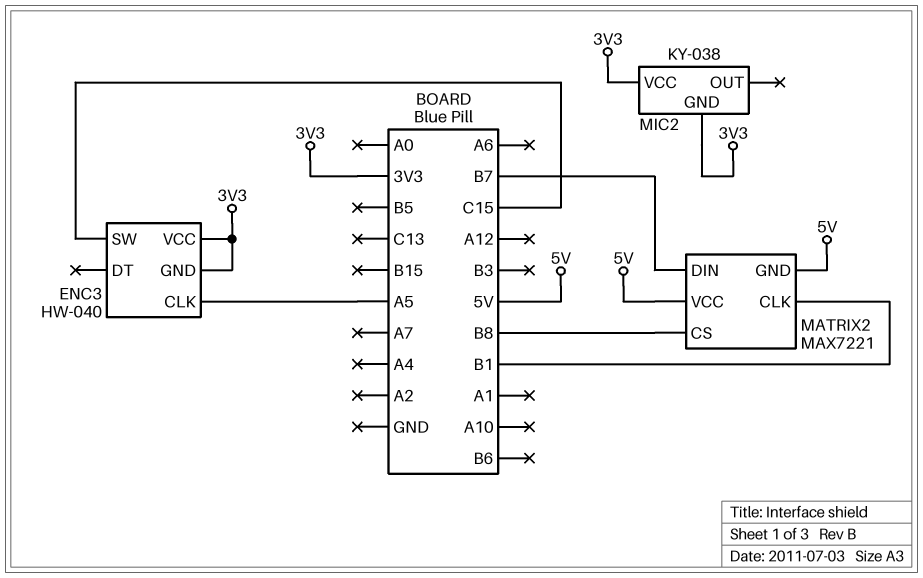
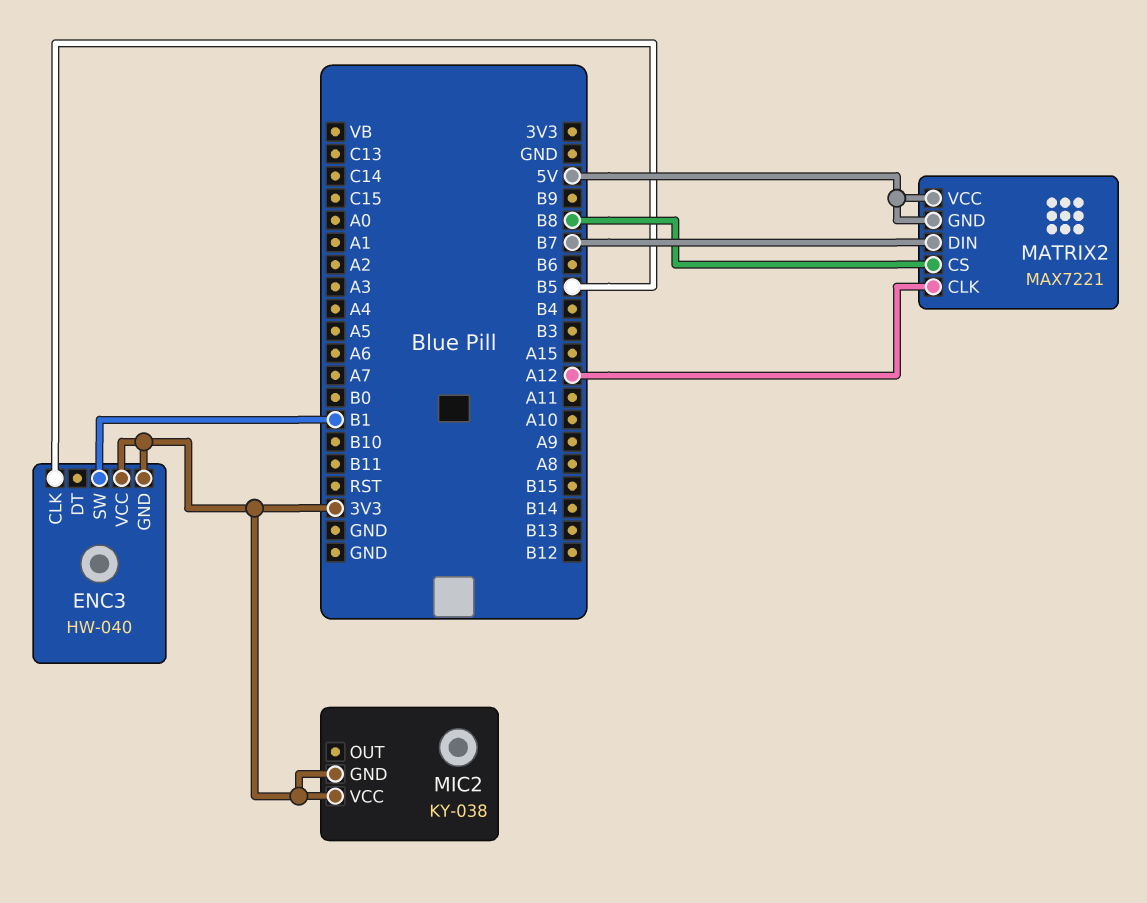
ENC3 pin CLK: A5 -> B5
ENC3 pin SW: C15 -> B1
MATRIX2 pin CLK: B1 -> A12

